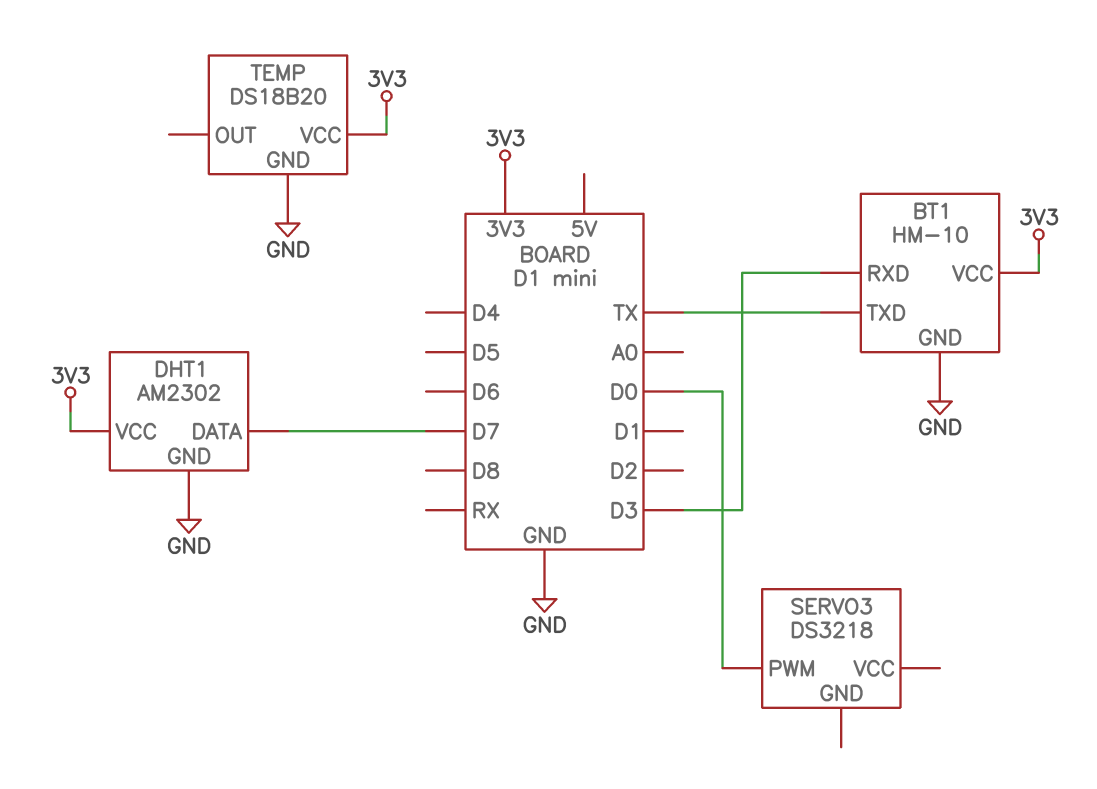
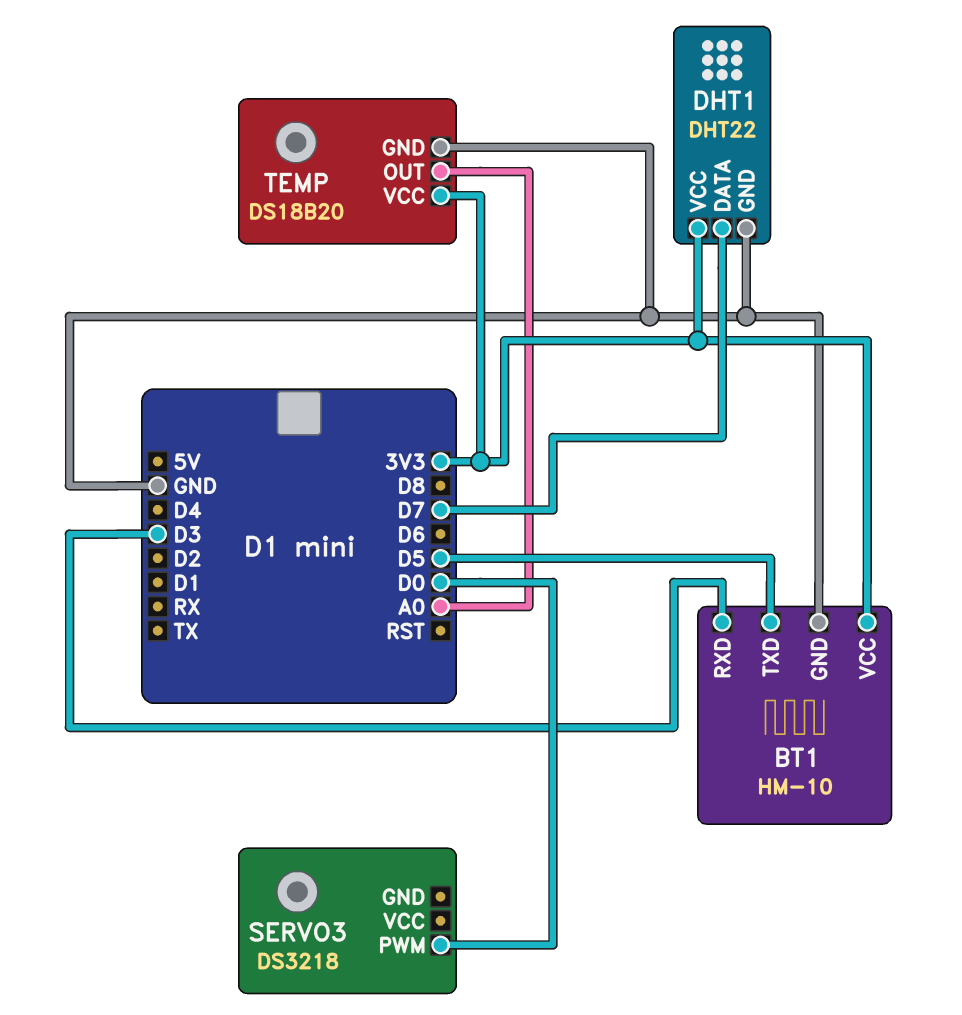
BT1 pin TXD: TX -> D5
DHT1: AM2302 -> DHT22
TEMP pin OUT: none -> A0

